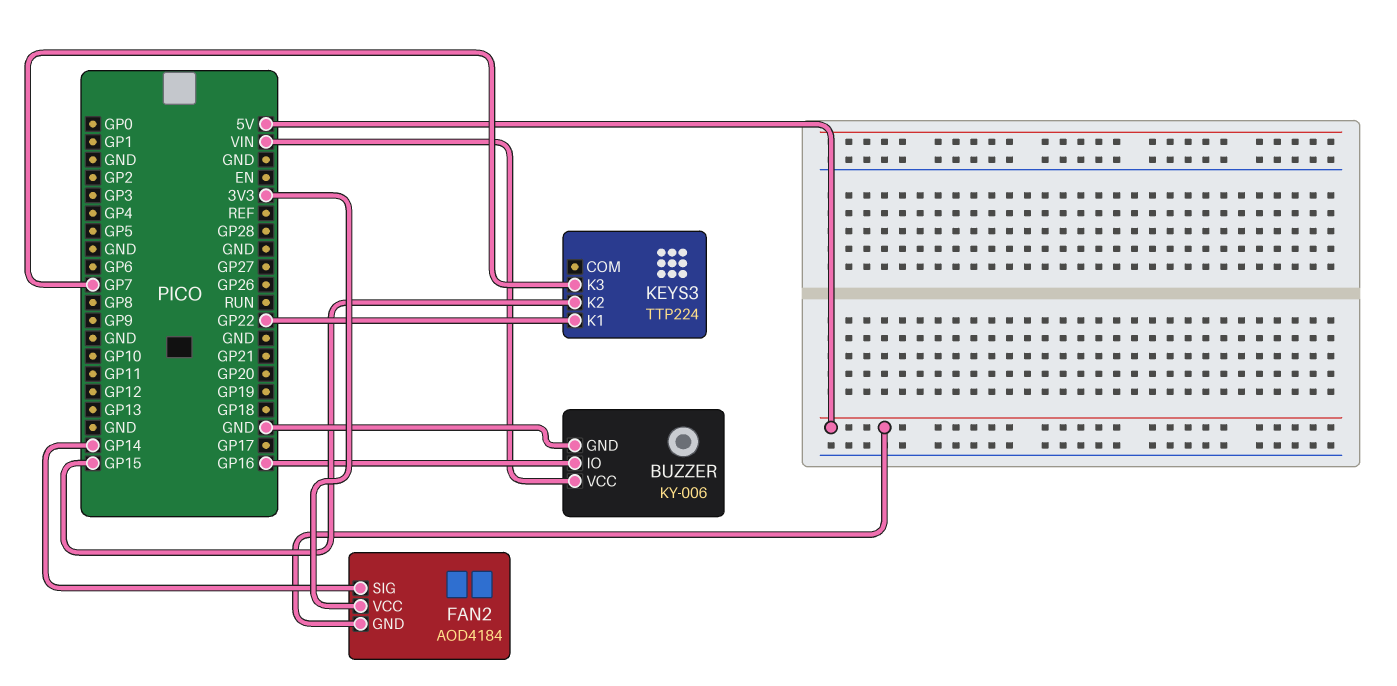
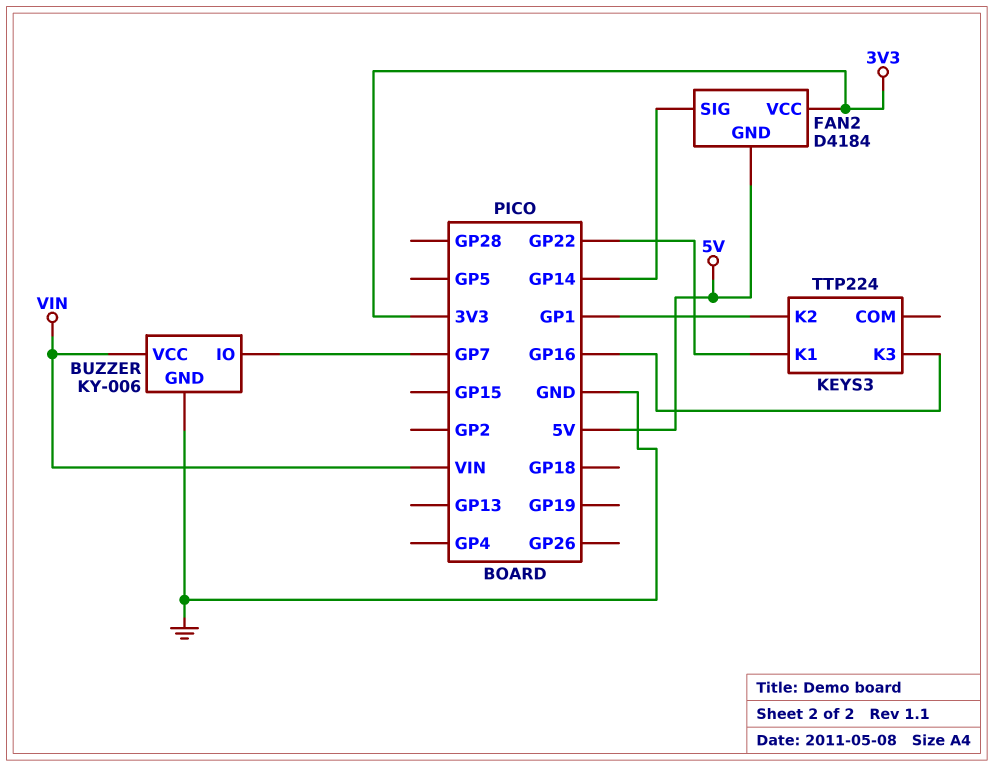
BUZZER pin IO: GP16 -> GP7
FAN2: AOD4184 -> D4184
KEYS3 pin K2: GP15 -> GP1
KEYS3 pin K3: GP7 -> GP16

